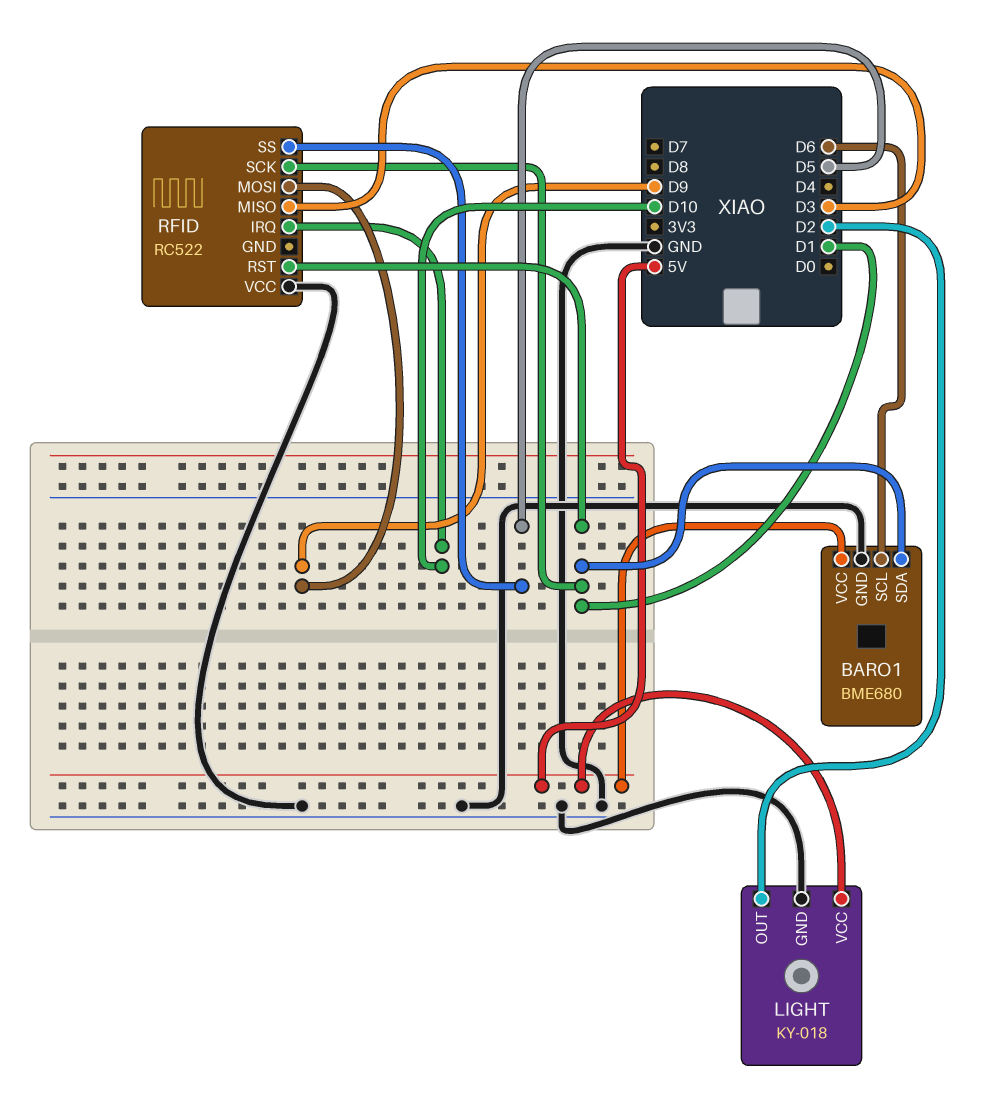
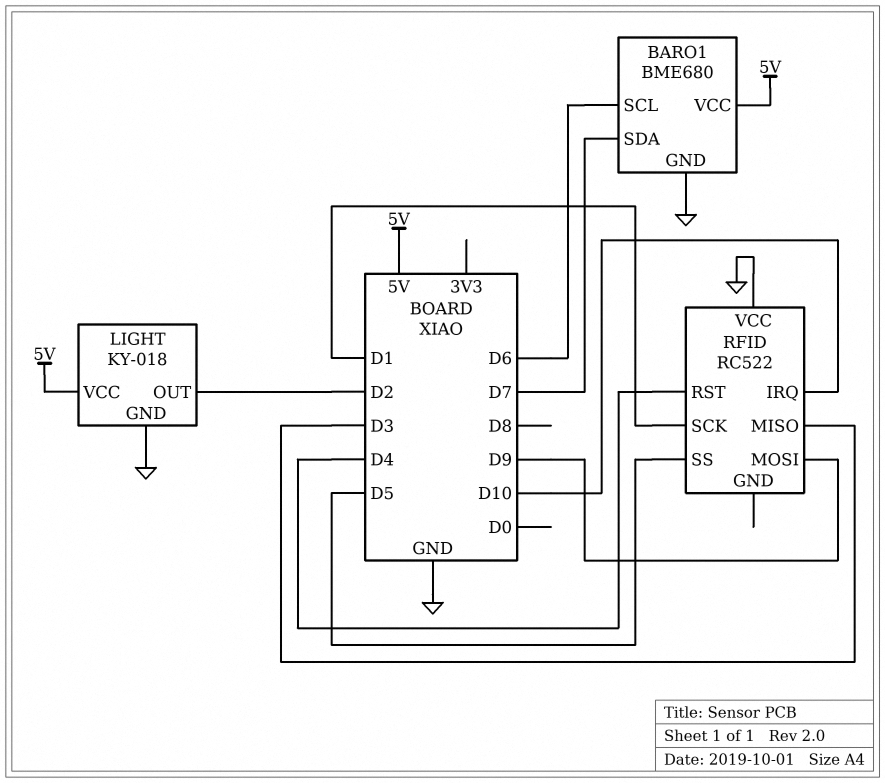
BARO1 pin SDA: D1 -> D7
RFID pin RST: D1 -> D4

